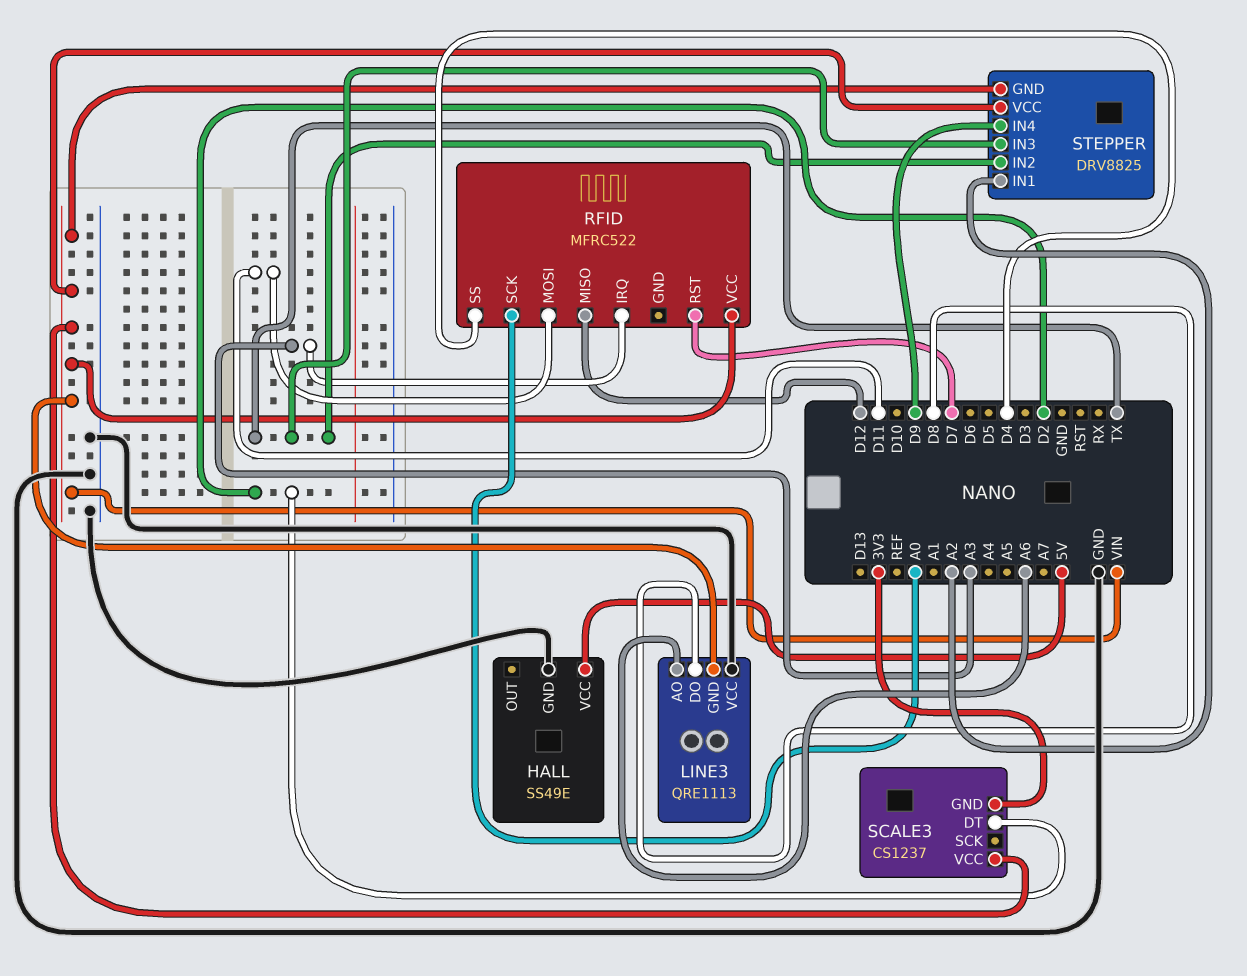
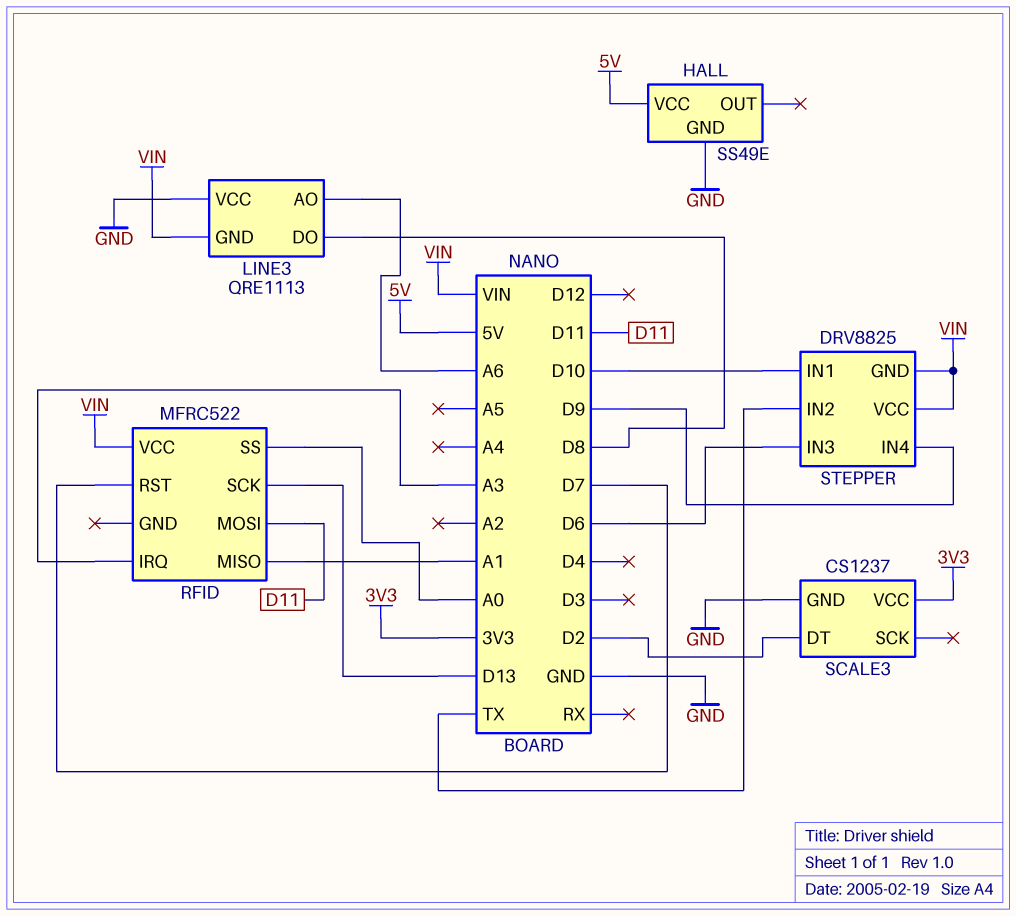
RFID pin MISO: D12 -> A1
RFID pin SCK: A0 -> D13
RFID pin SS: D4 -> A0
SCALE3 pin GND: 3V3 -> GND
SCALE3 pin VCC: VIN -> 3V3
STEPPER pin IN1: A2 -> D10
STEPPER pin IN3: TX -> D6

